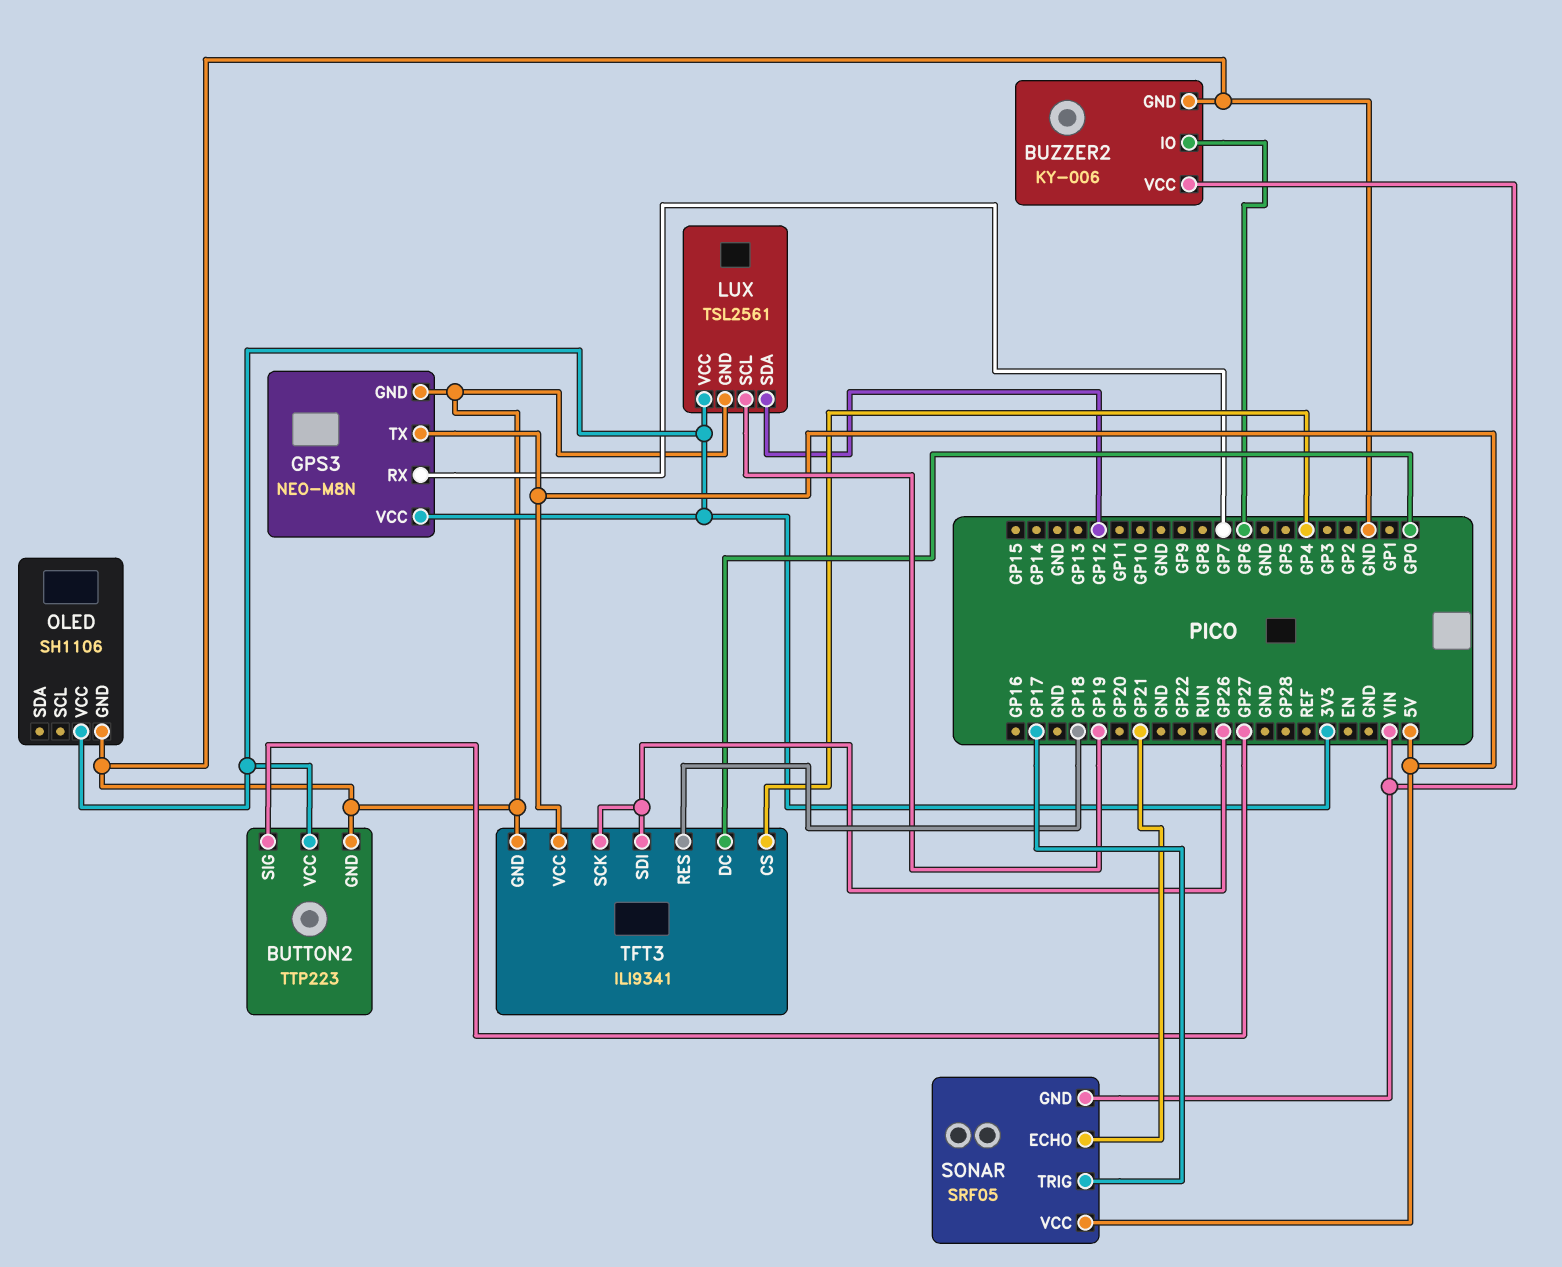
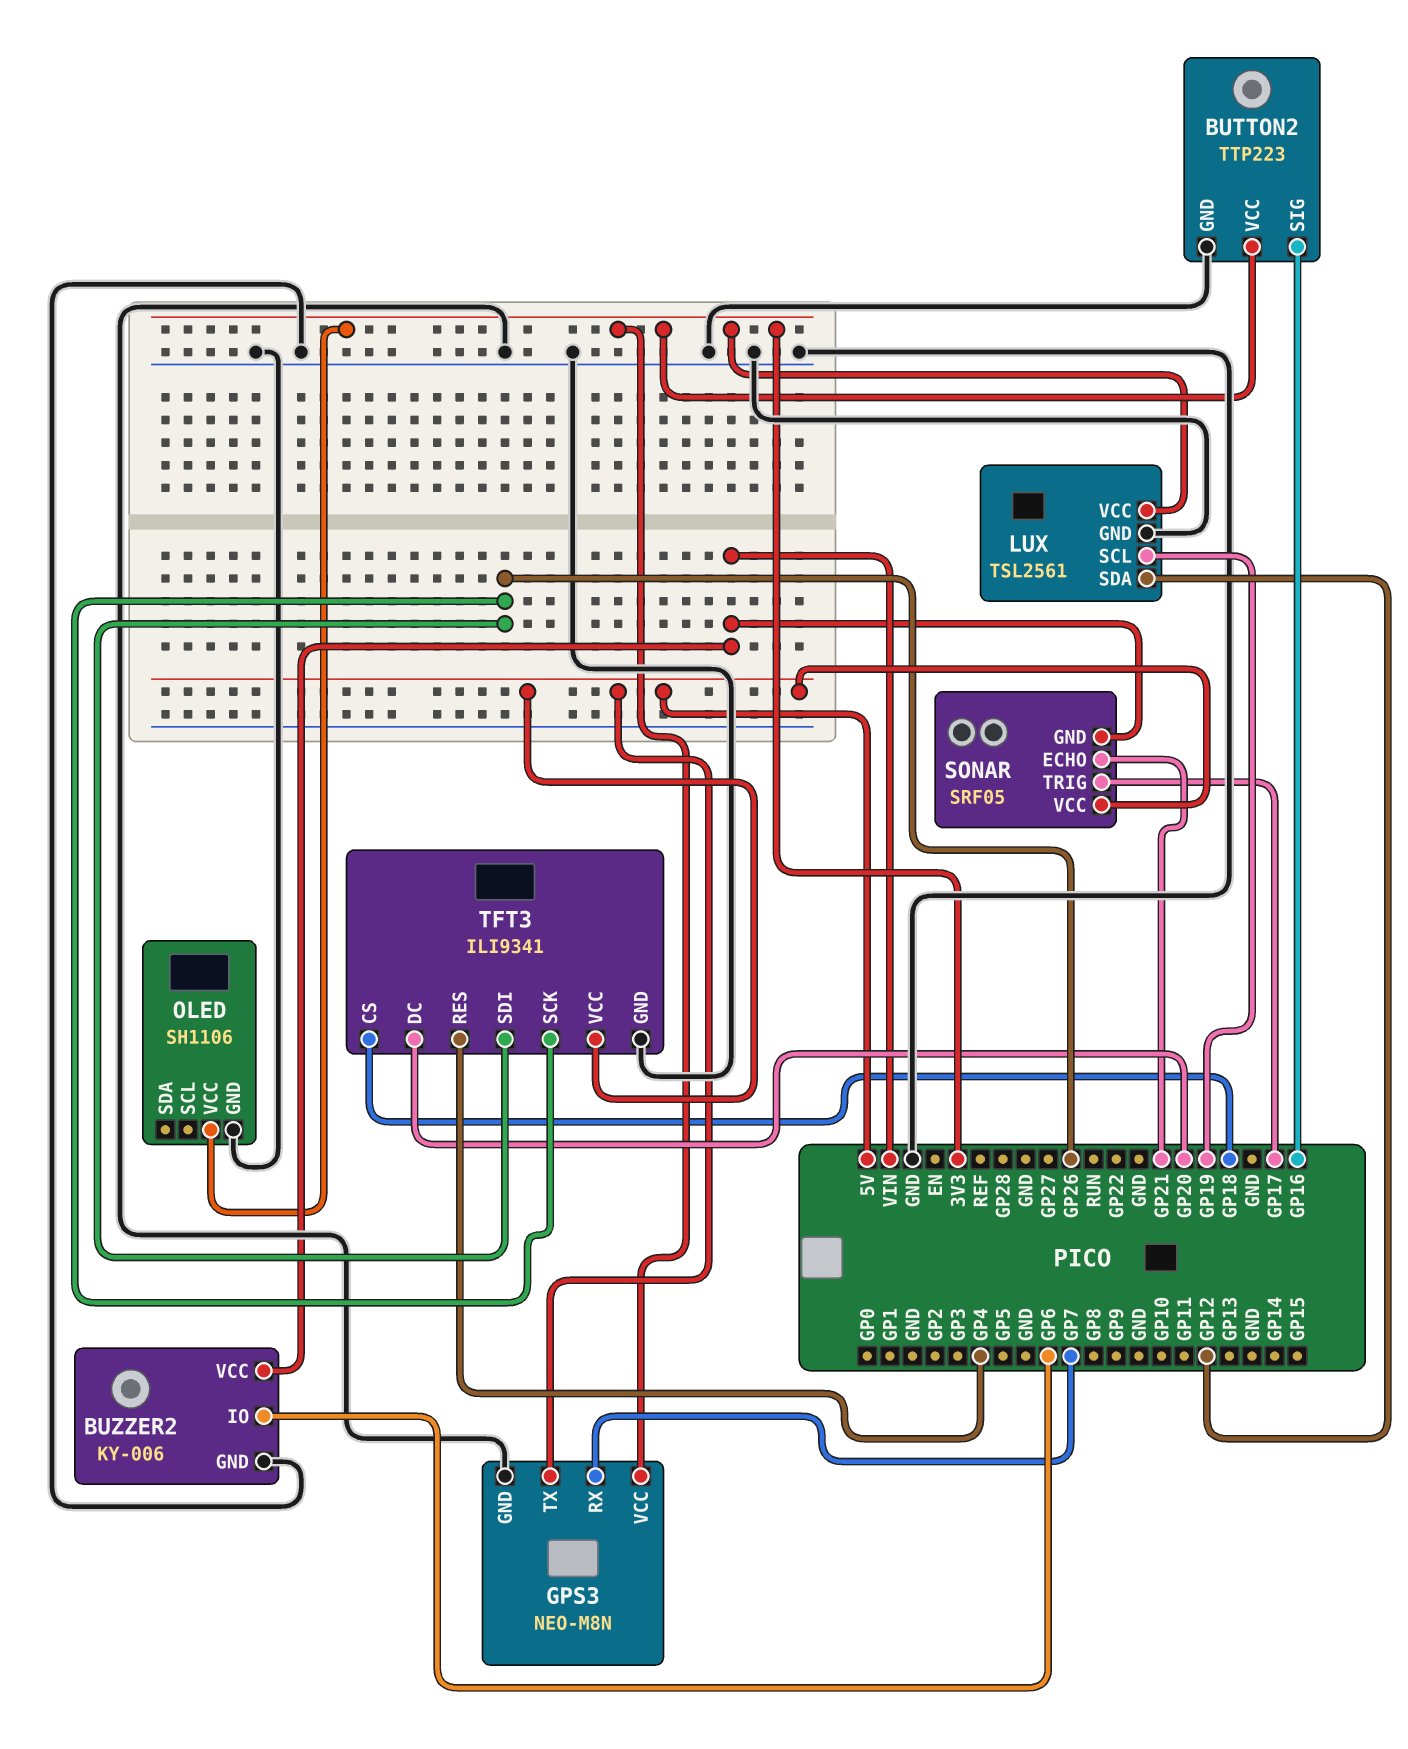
BUTTON2 pin SIG: GP27 -> GP16
TFT3 pin CS: GP4 -> GP18
TFT3 pin DC: GP0 -> GP20
TFT3 pin RES: GP18 -> GP4

